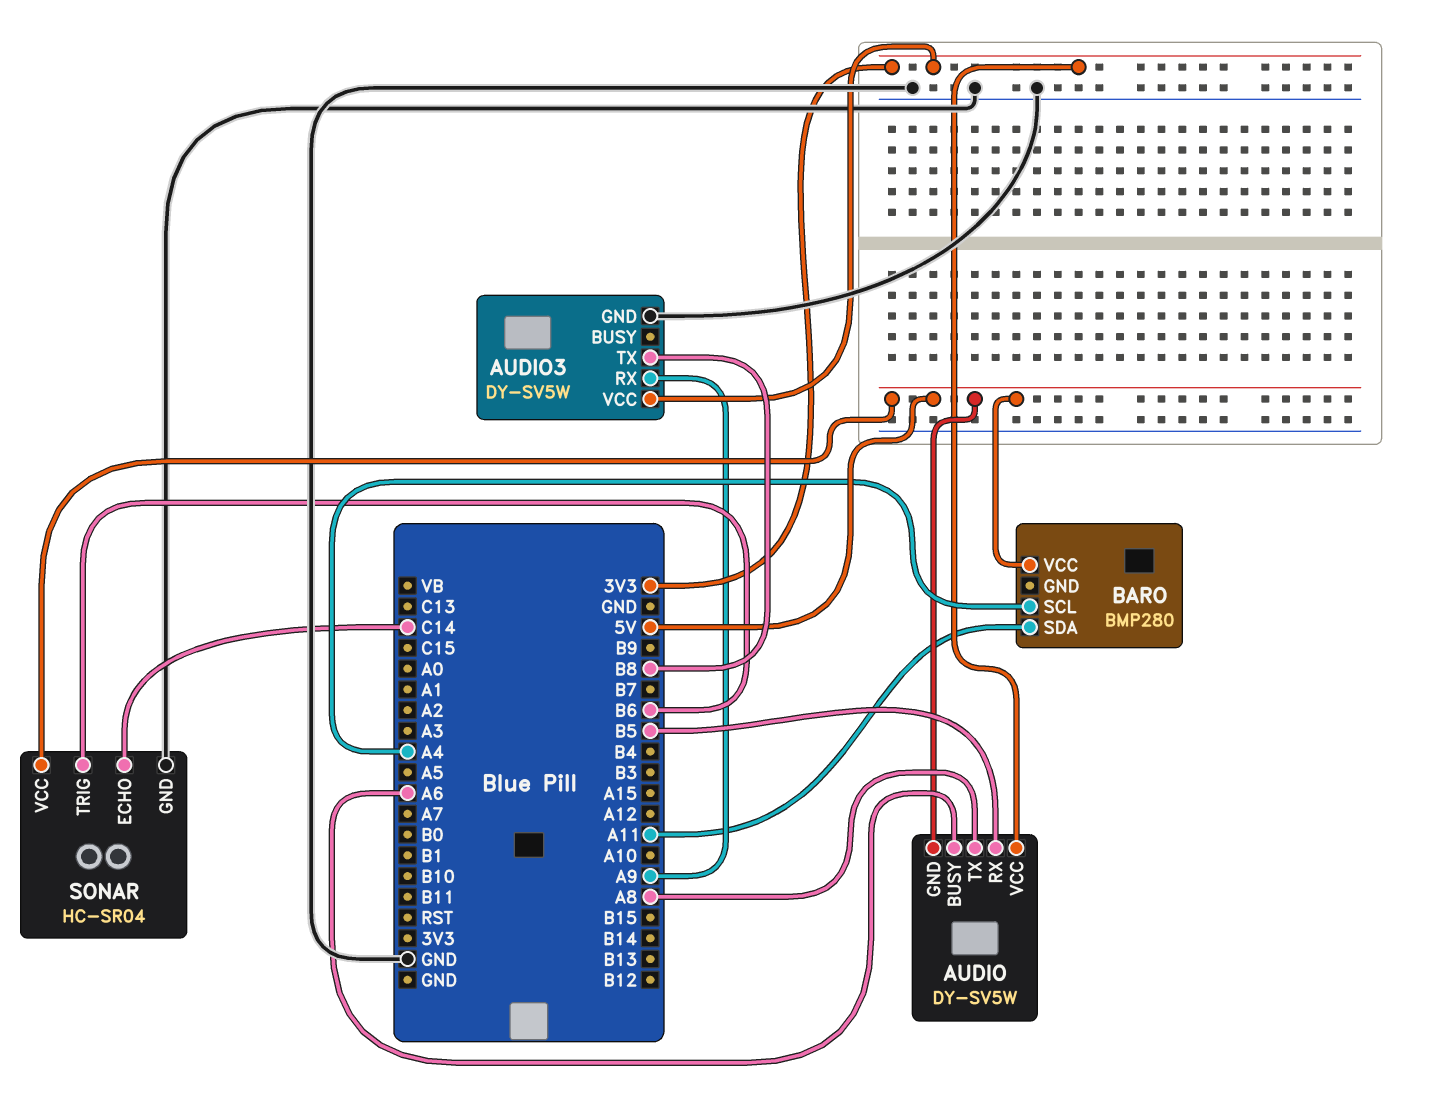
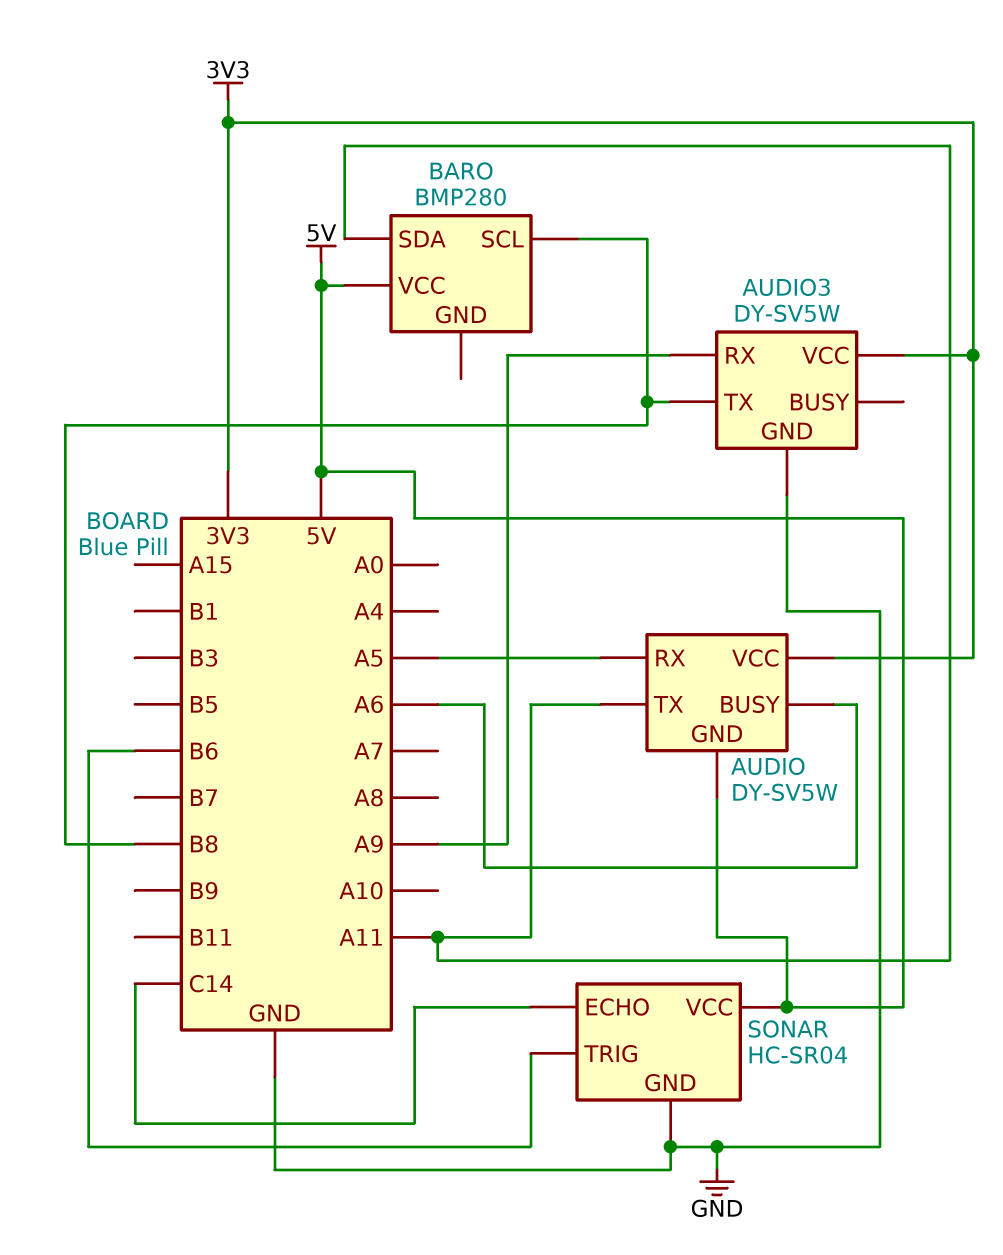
AUDIO pin RX: B5 -> A5
AUDIO pin TX: A8 -> A11
BARO pin SCL: A4 -> B8

